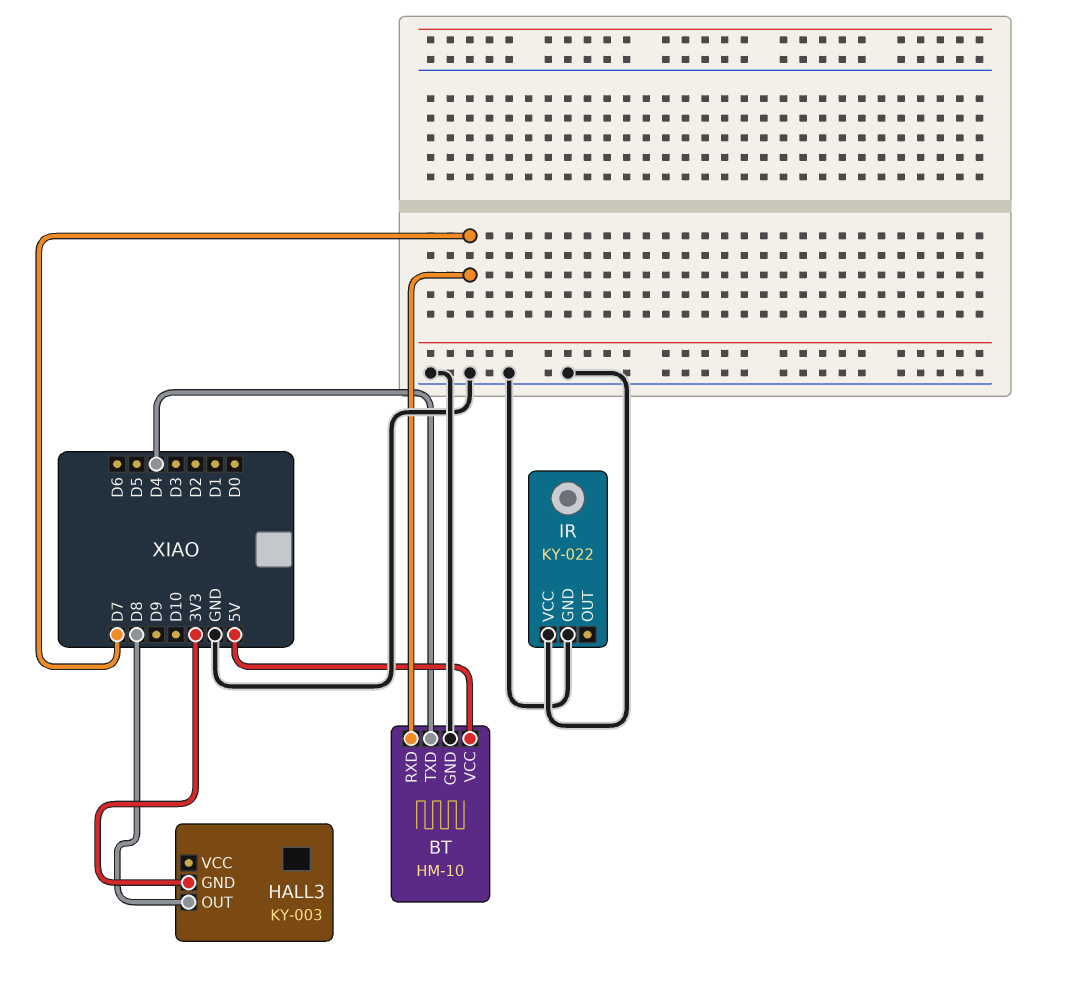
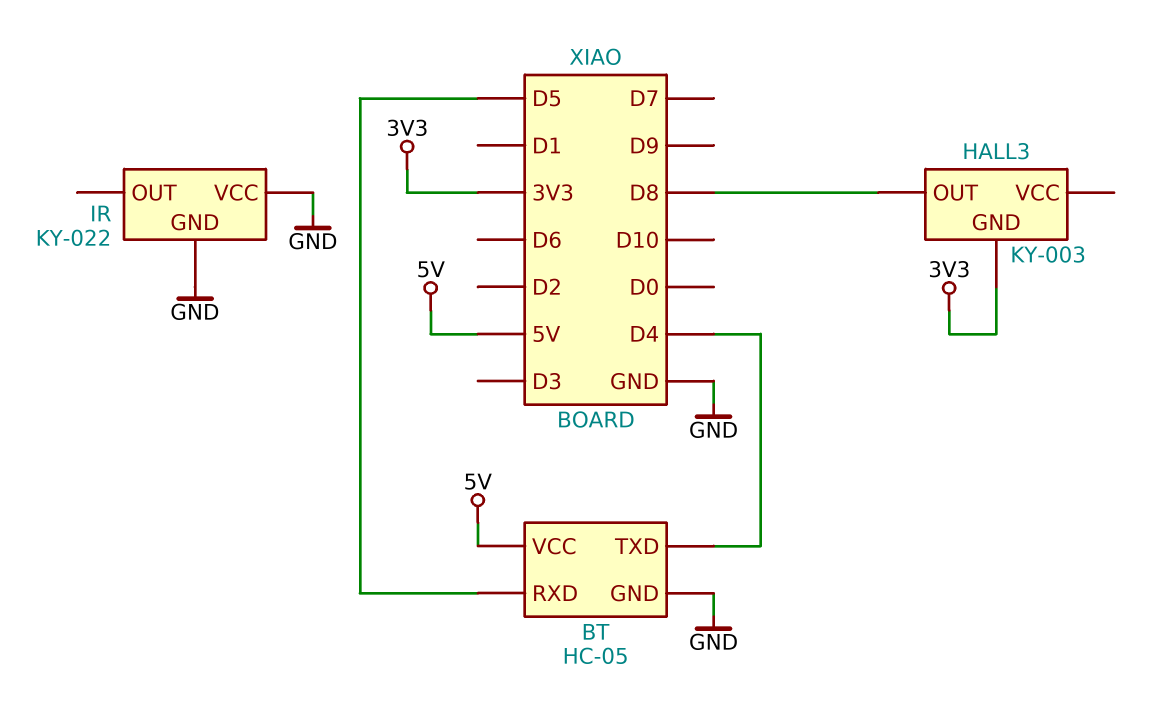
BT: HM-10 -> HC-05
BT pin RXD: D7 -> D5

